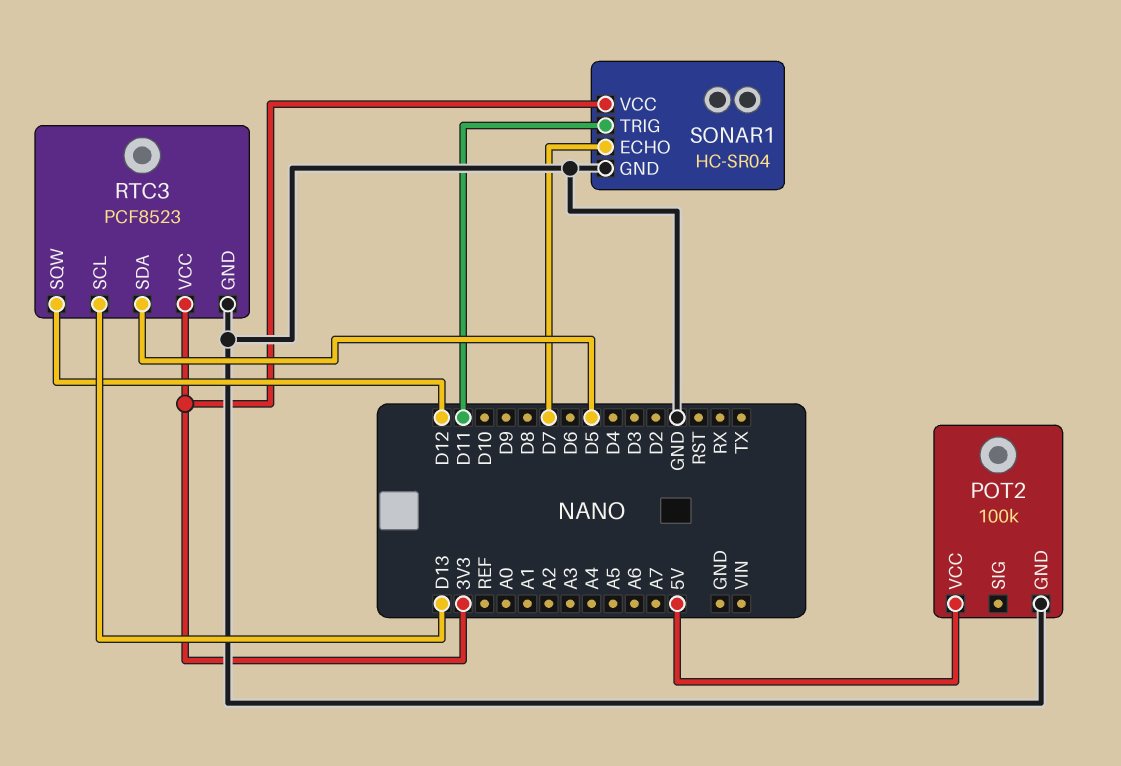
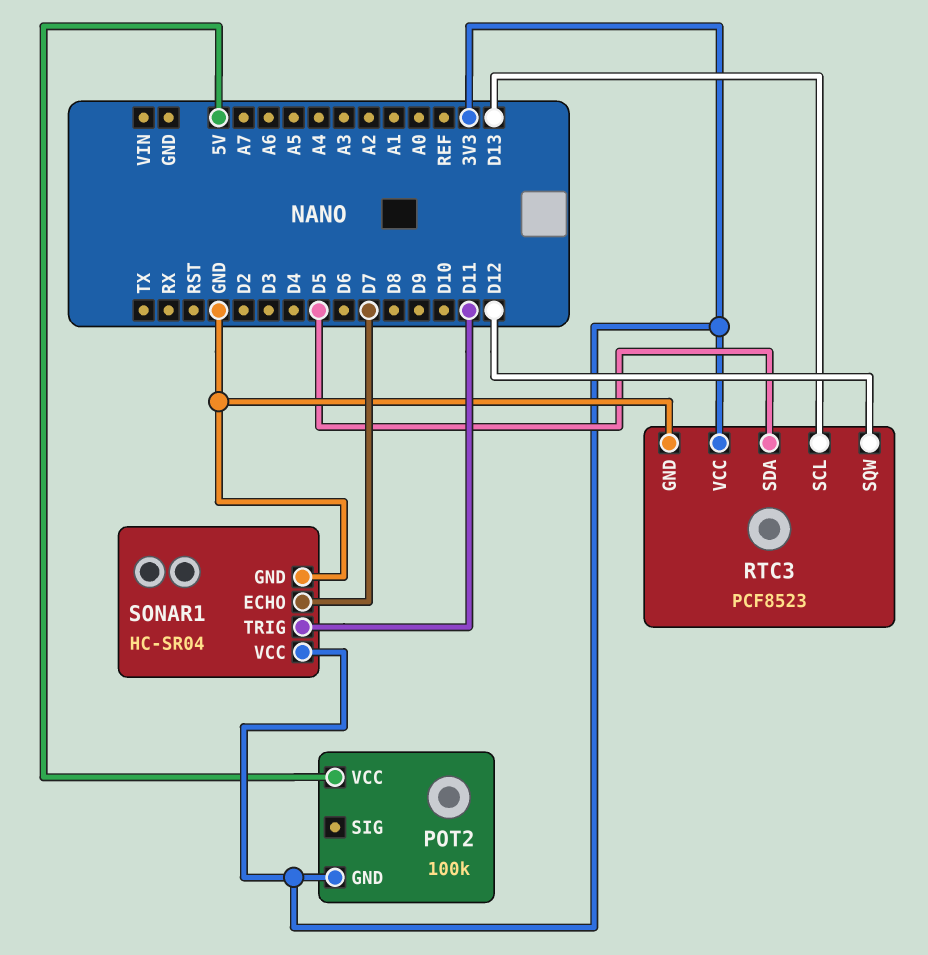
POT2 pin GND: GND -> 3V3

